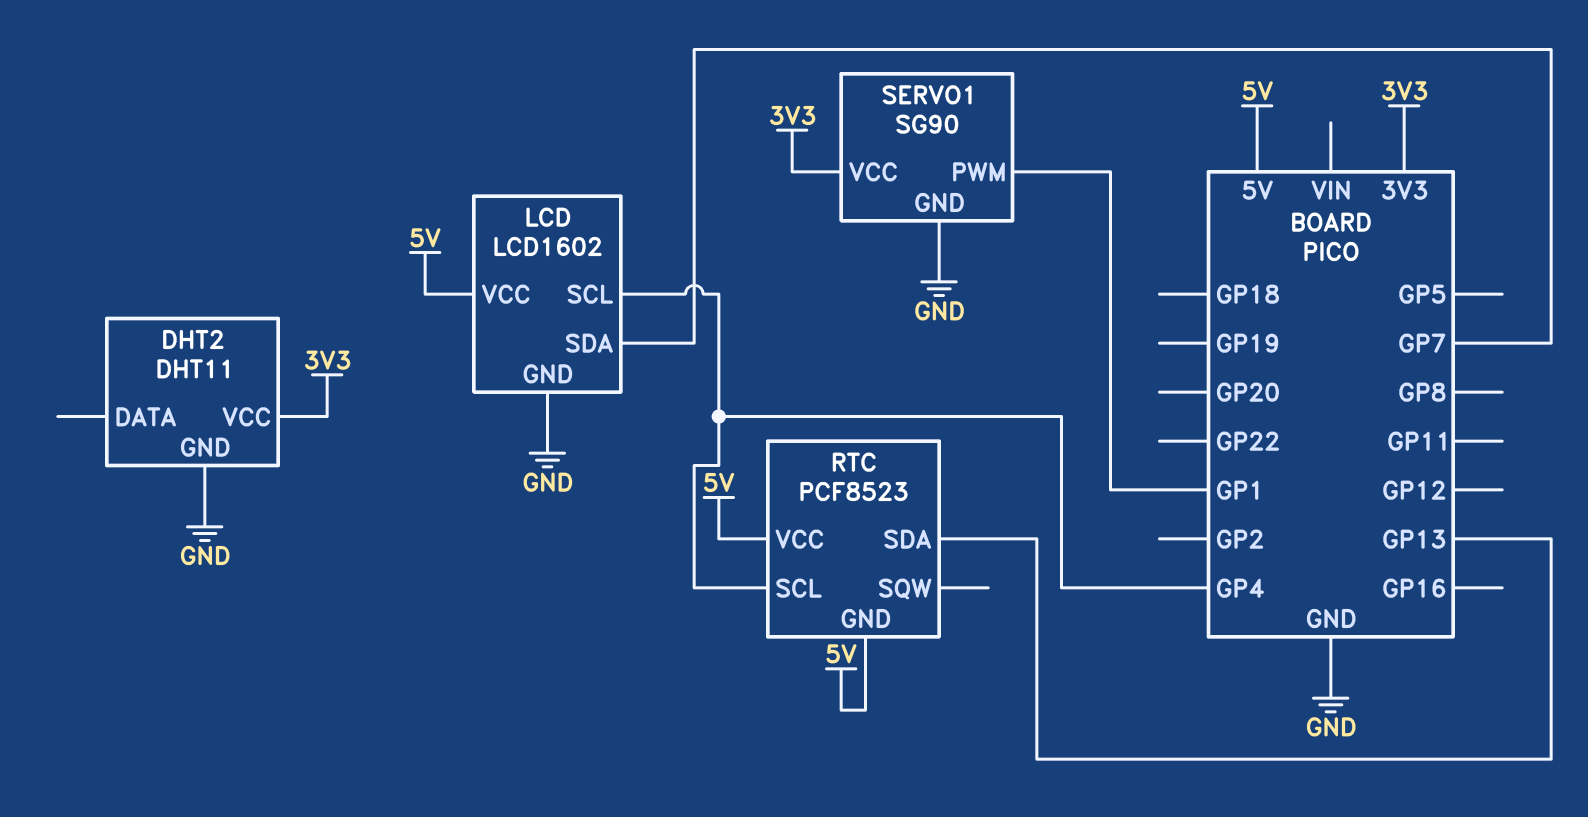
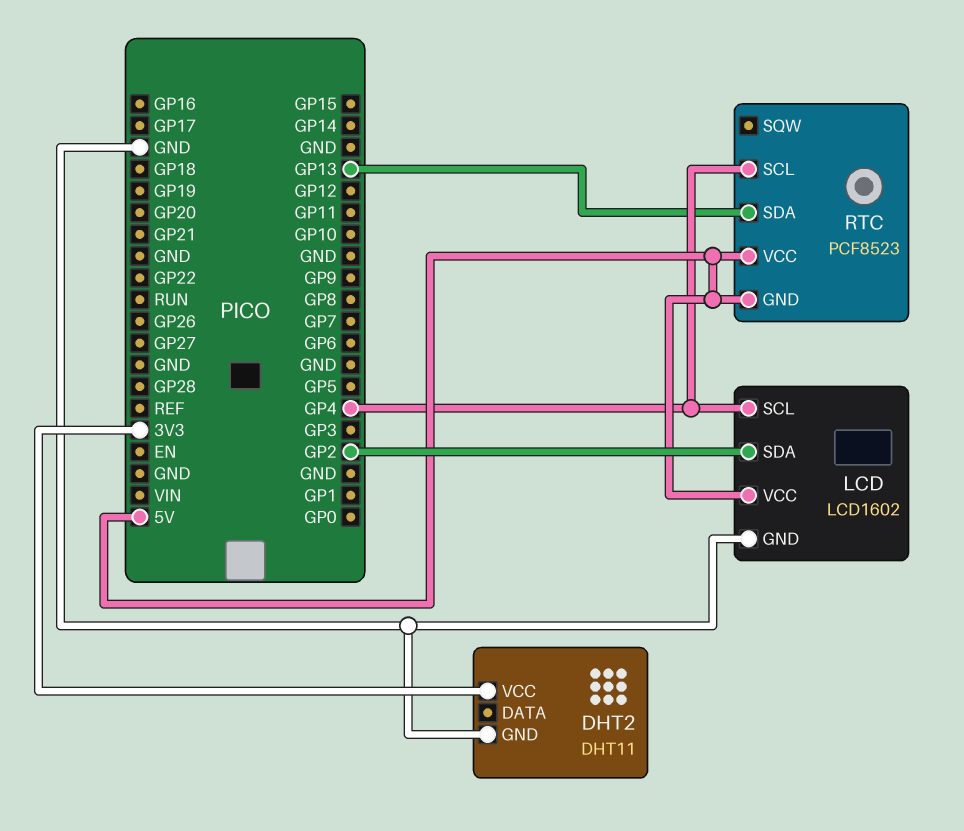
LCD pin SDA: GP7 -> GP2
SERVO1: SG90 -> none
SERVO1 pin GND: GND -> none
SERVO1 pin PWM: GP1 -> none
SERVO1 pin VCC: 3V3 -> none

